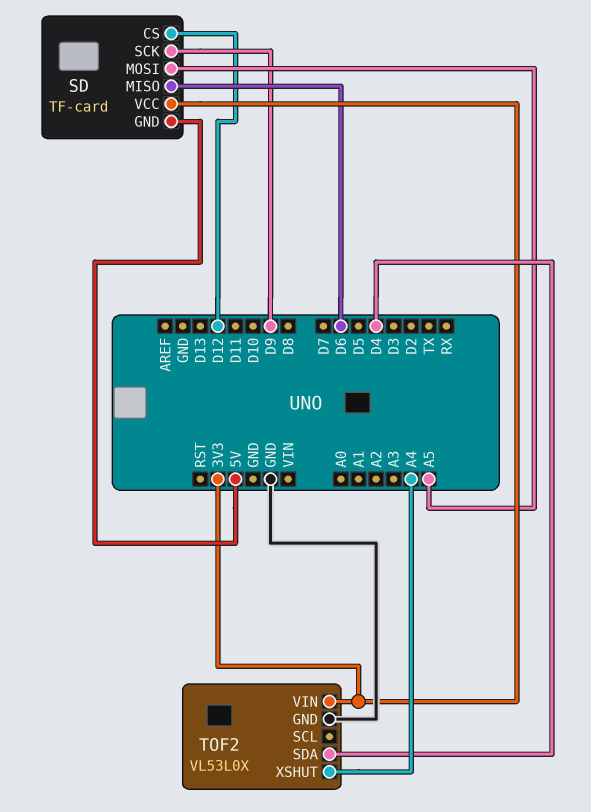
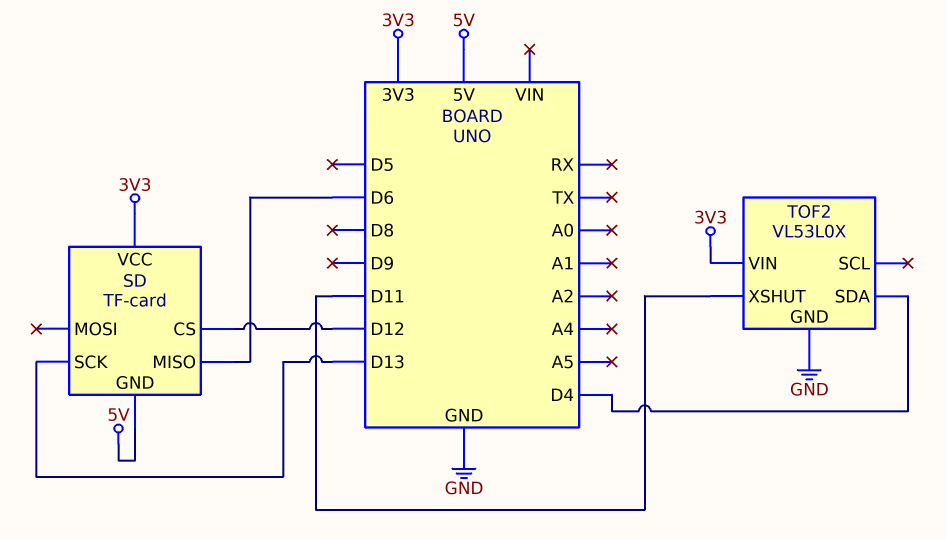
SD pin MOSI: A5 -> none
SD pin SCK: D9 -> D13
TOF2 pin XSHUT: A4 -> D11

